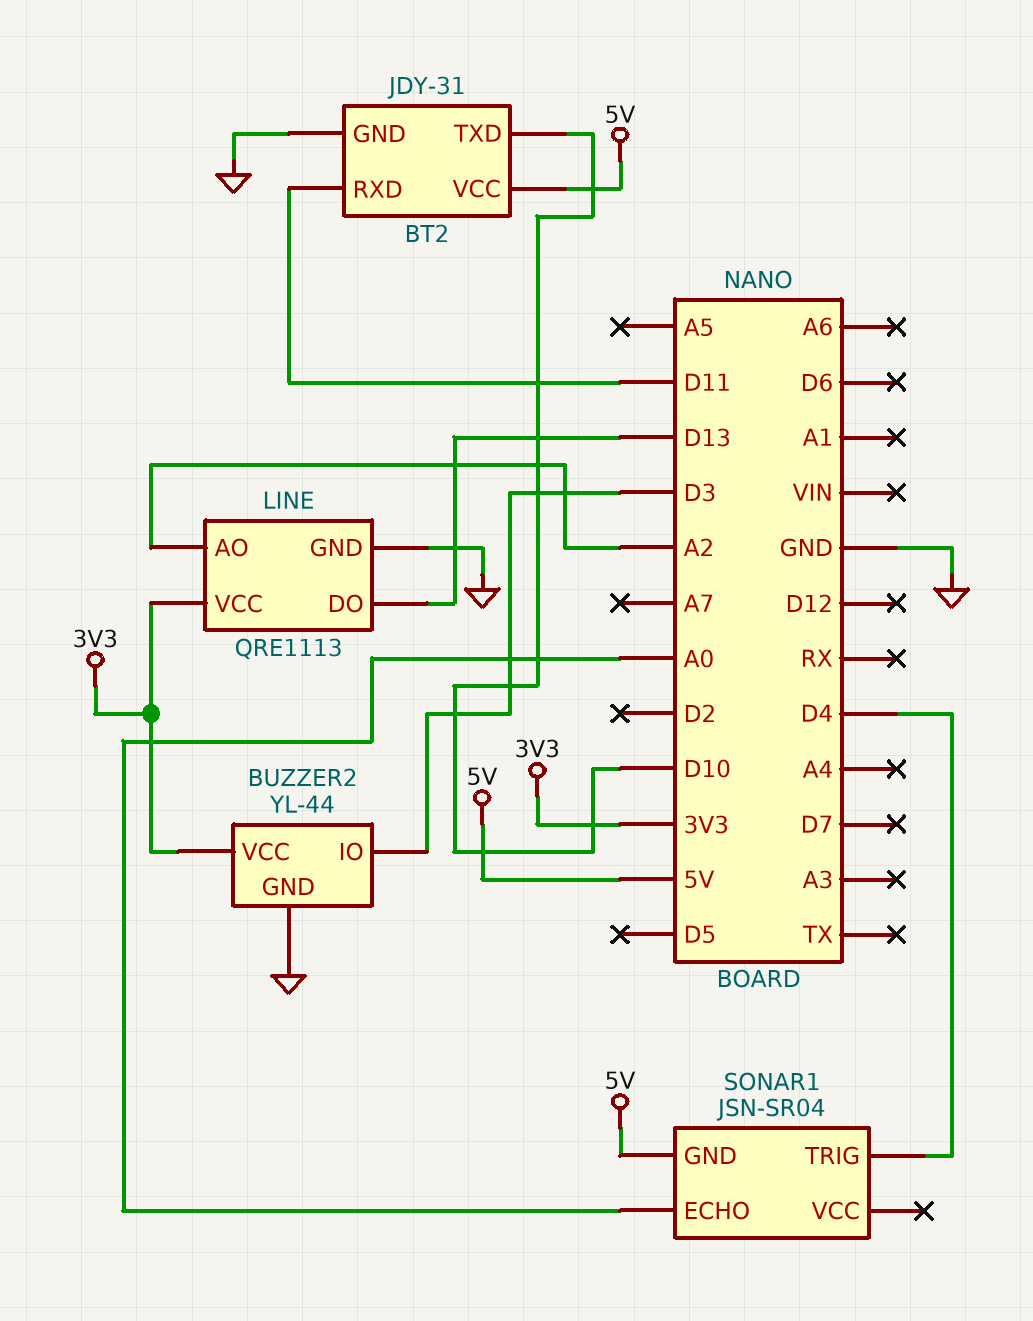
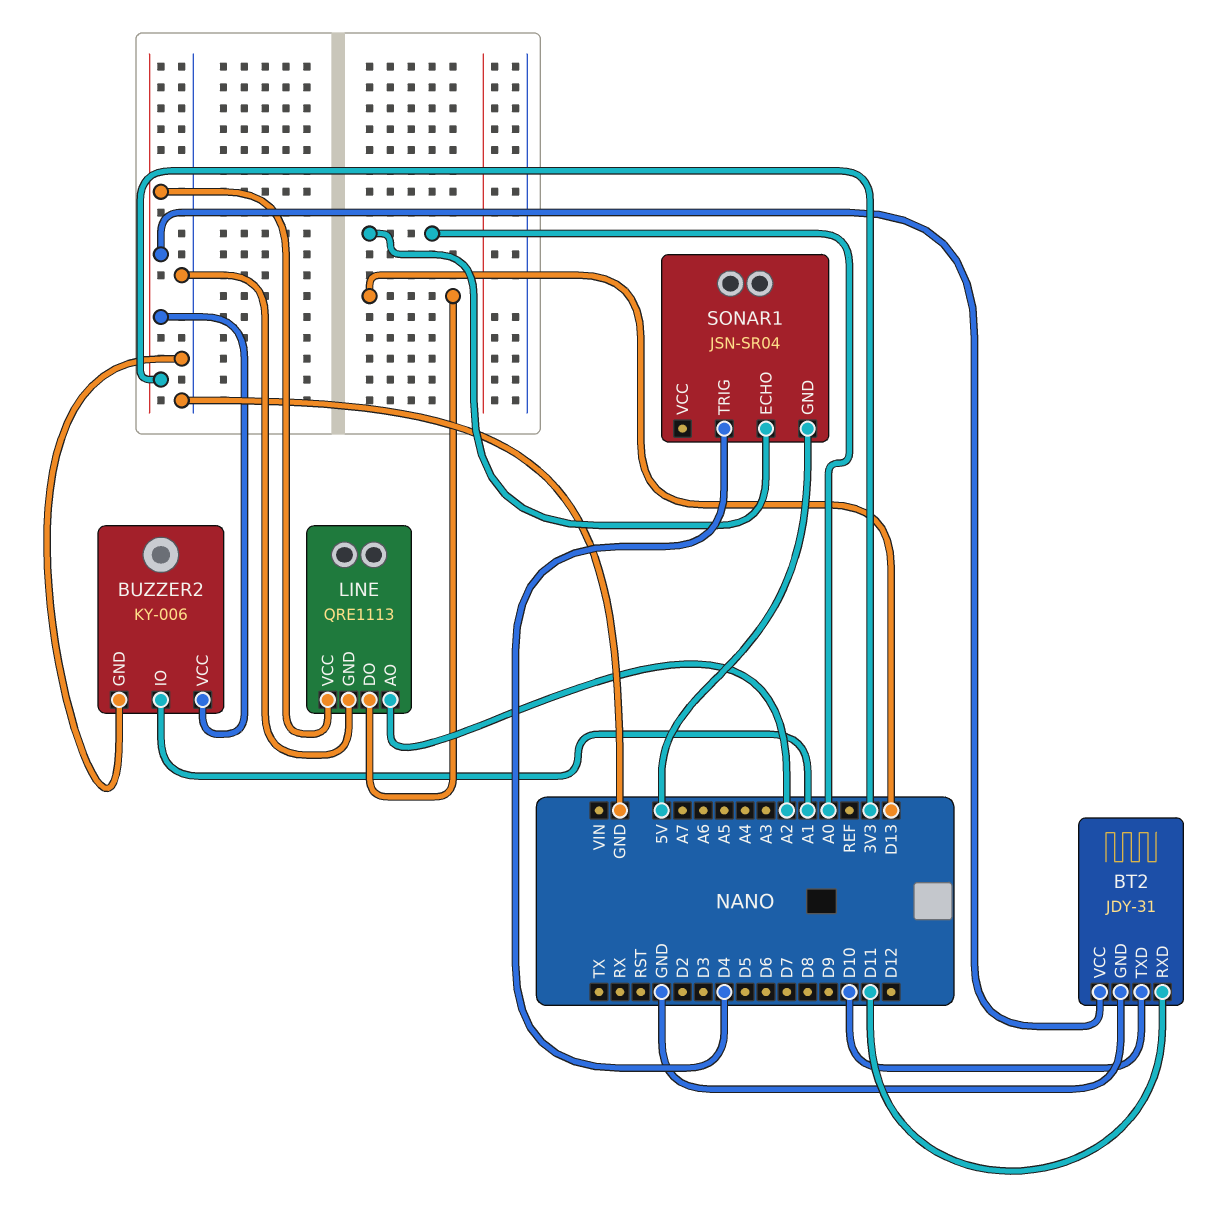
BT2 pin VCC: 5V -> 3V3
BUZZER2: YL-44 -> KY-006
BUZZER2 pin IO: D3 -> A1

